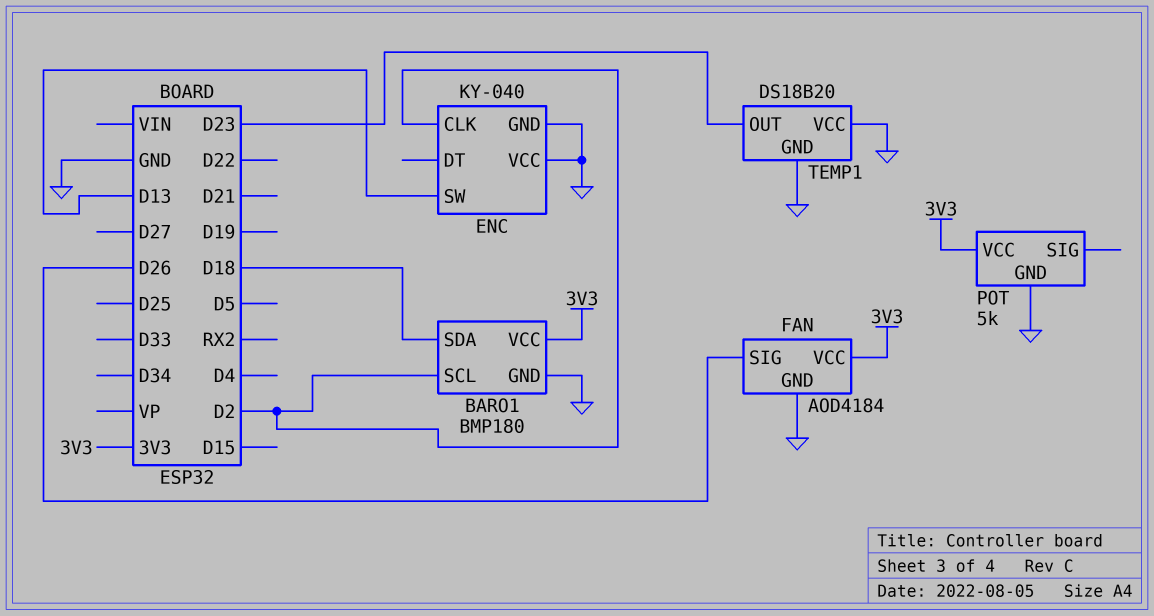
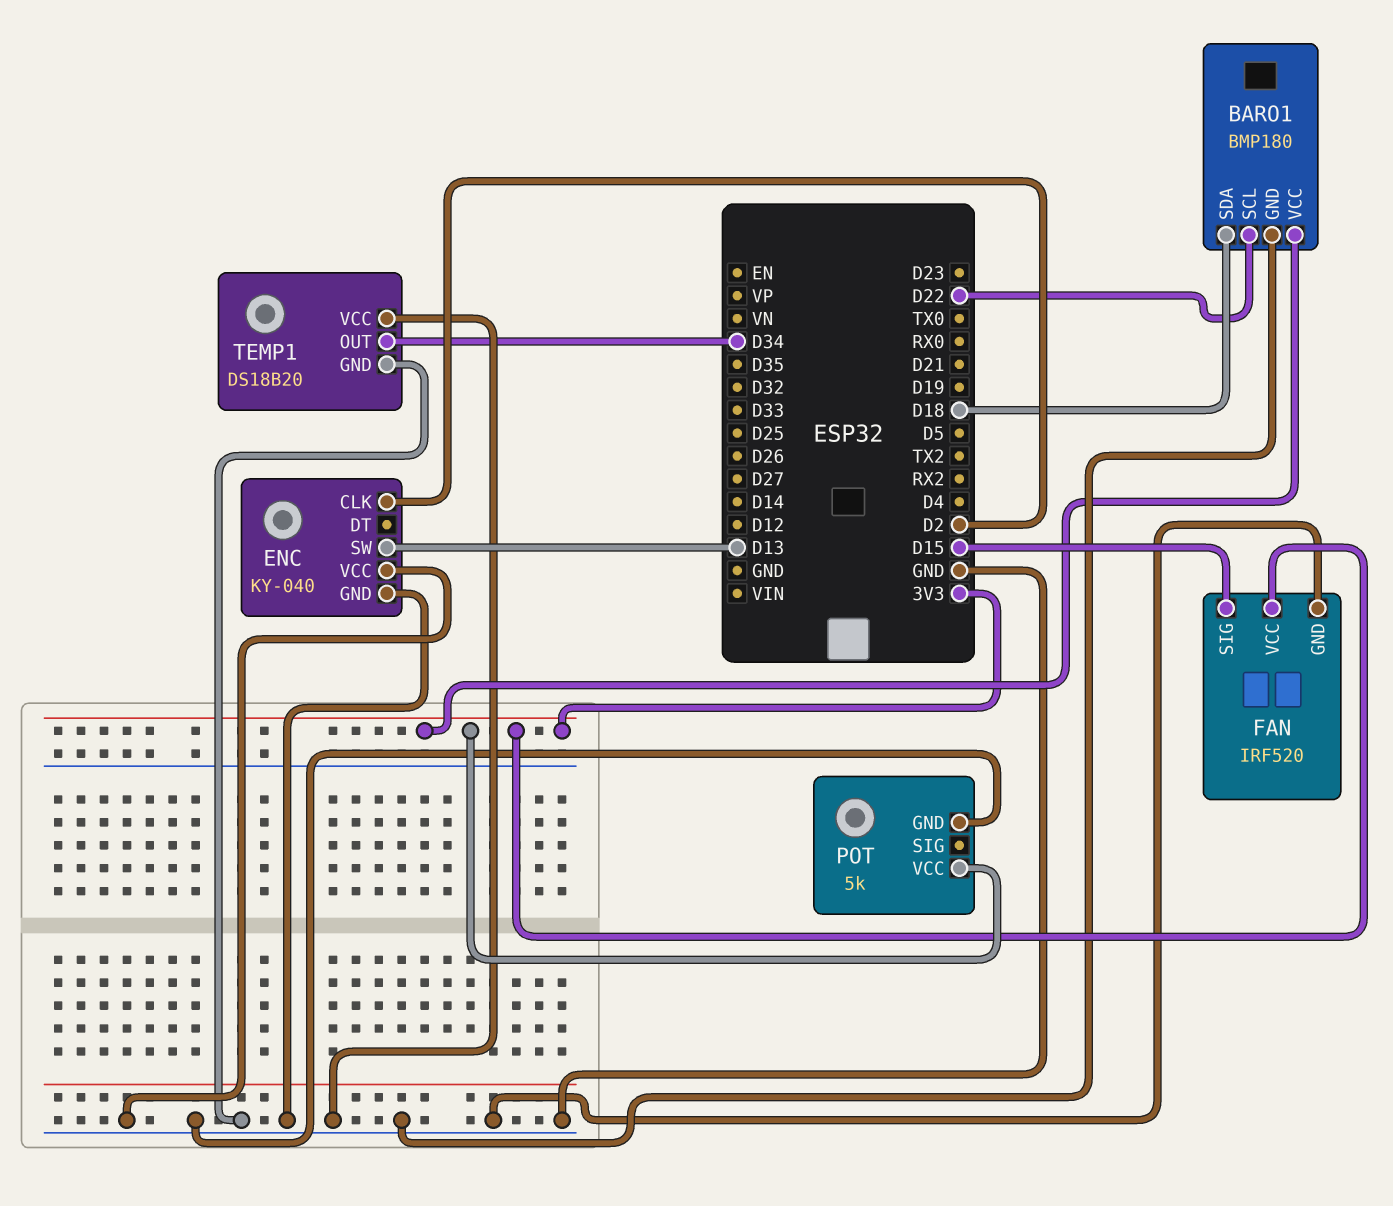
BARO1 pin SCL: D2 -> D22
FAN: AOD4184 -> IRF520
FAN pin SIG: D26 -> D15
TEMP1 pin OUT: D23 -> D34

